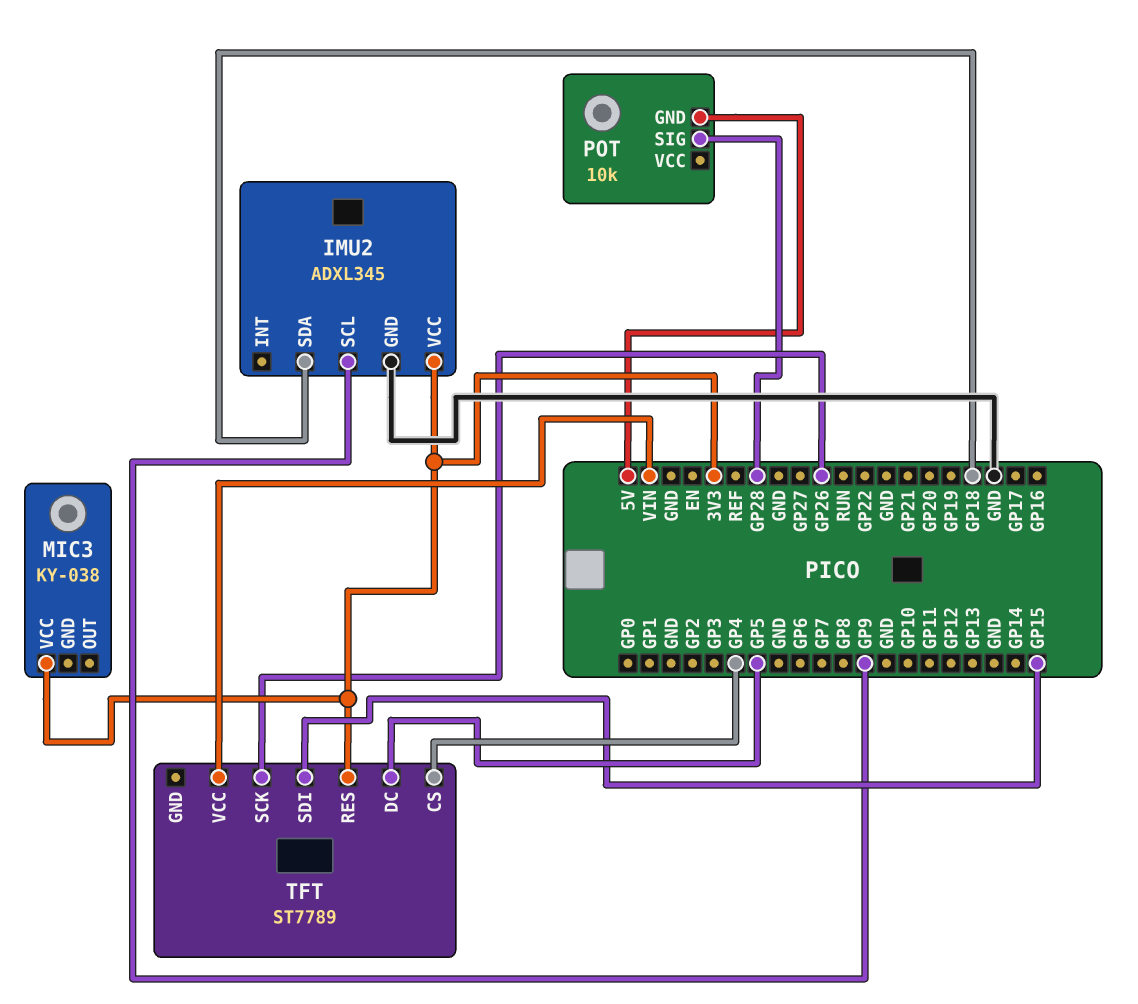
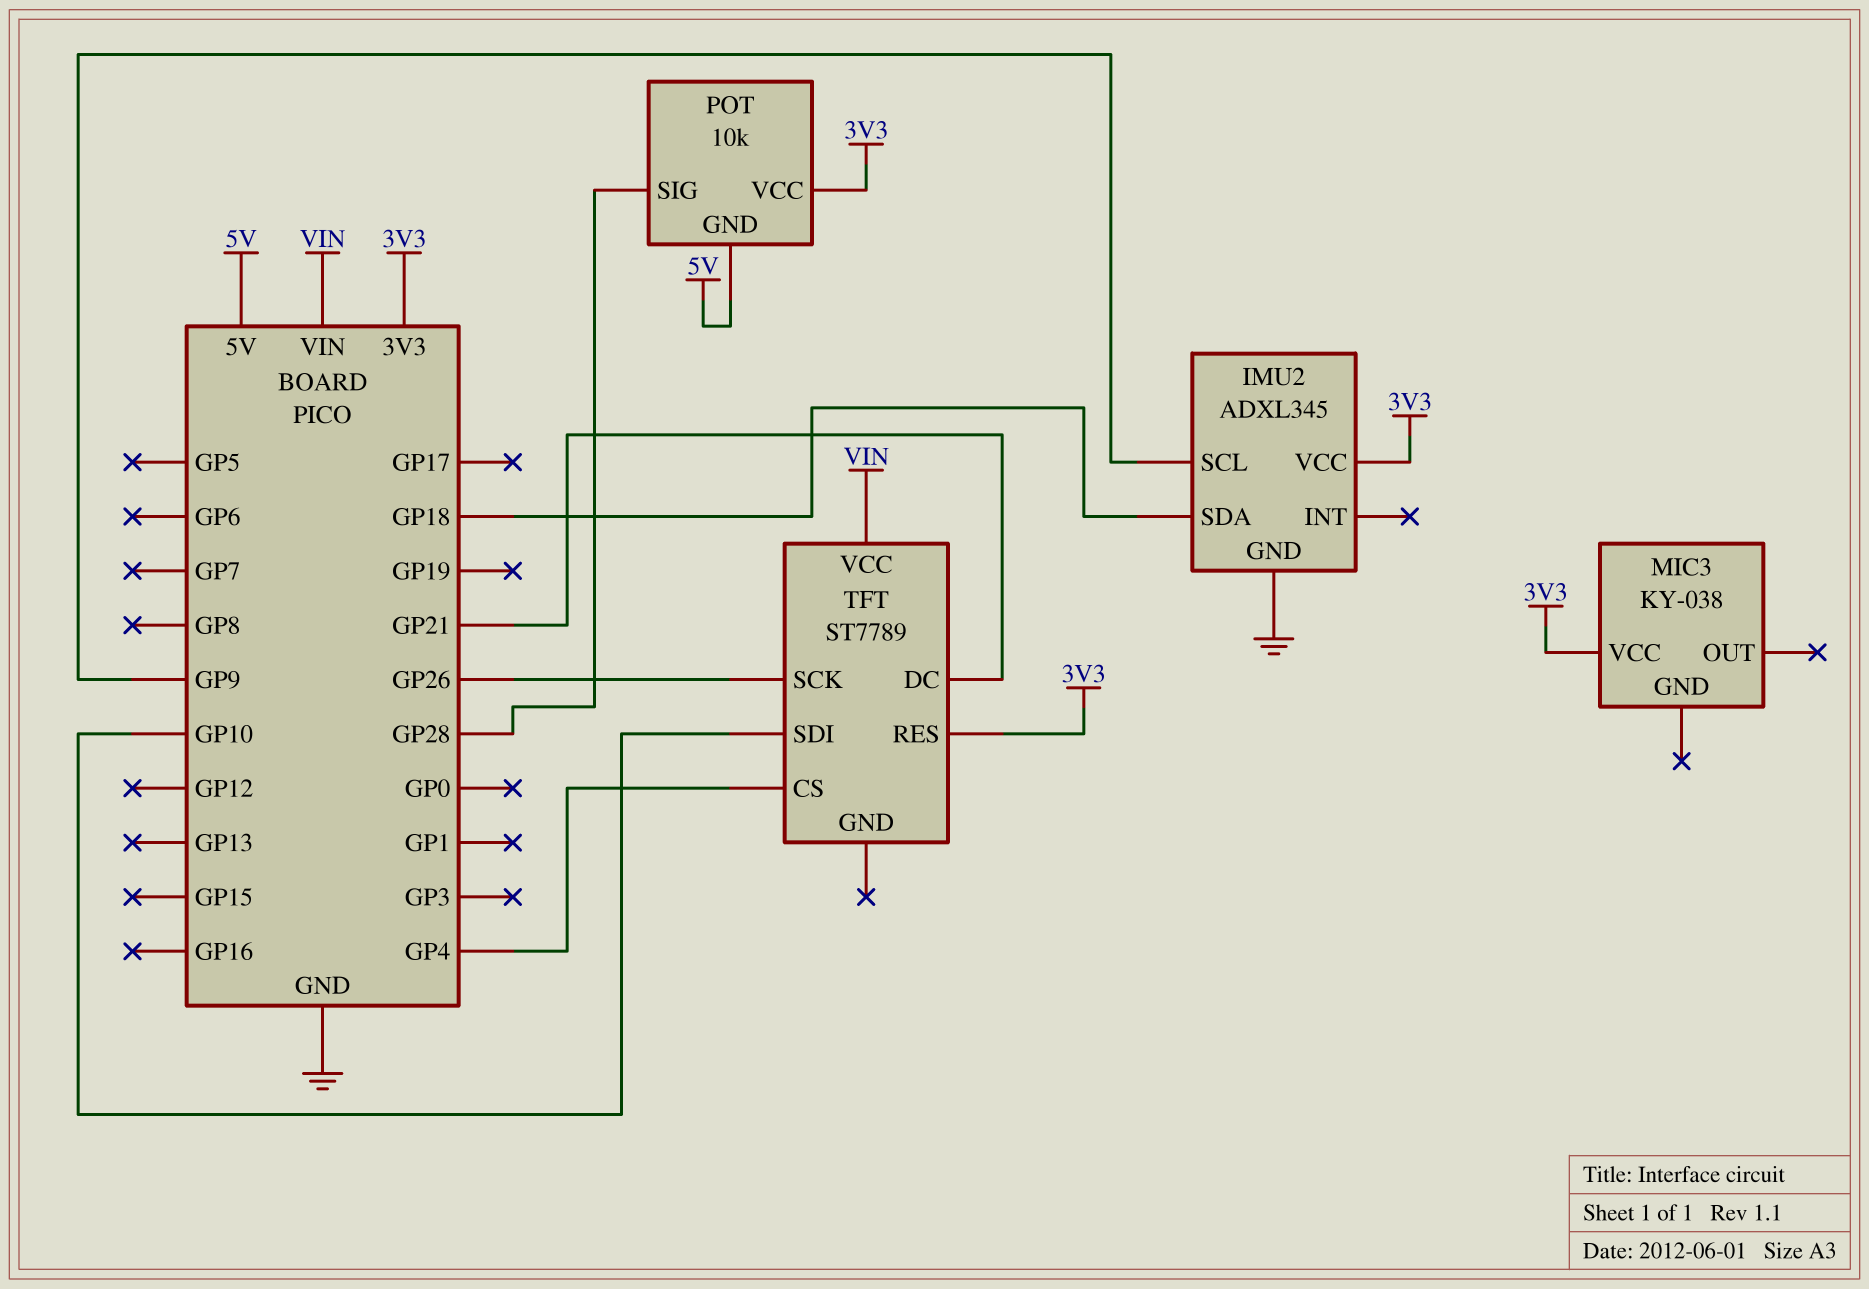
POT pin VCC: none -> 3V3
TFT pin DC: GP5 -> GP21
TFT pin SDI: GP15 -> GP10

